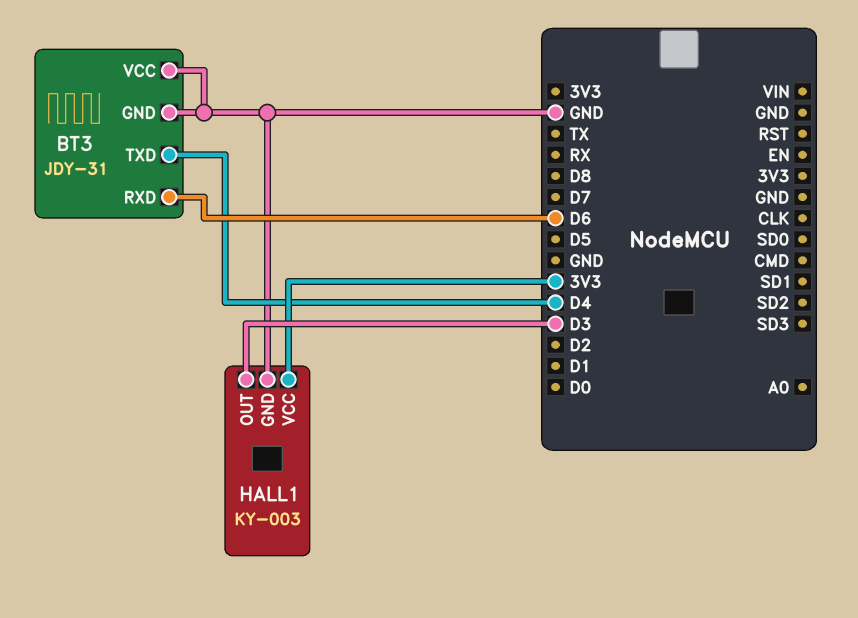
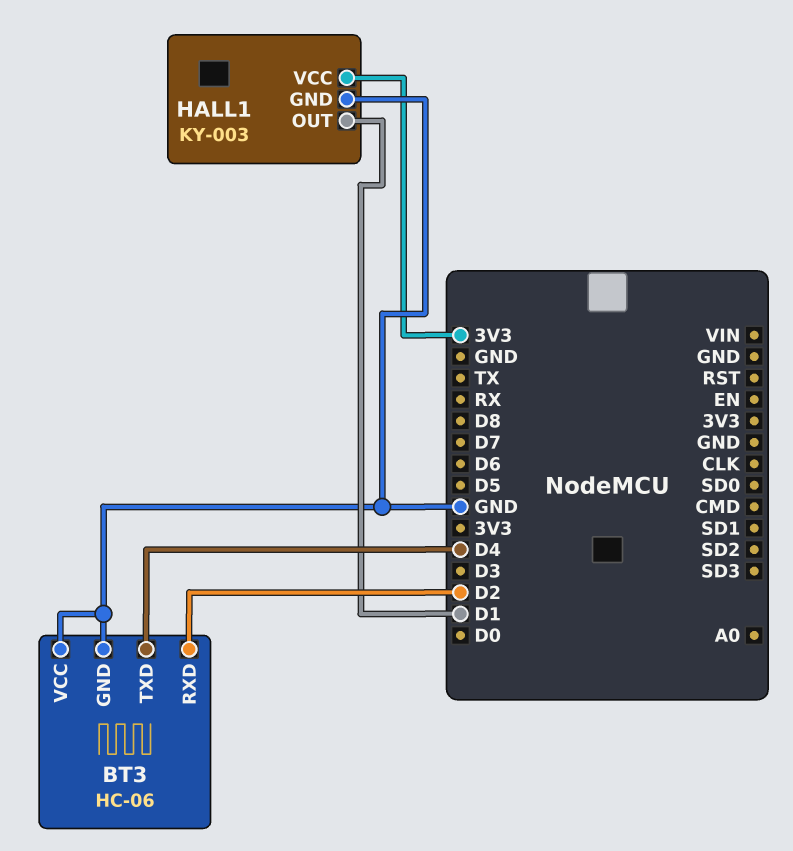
BT3: JDY-31 -> HC-06
BT3 pin RXD: D6 -> D2
HALL1 pin OUT: D3 -> D1

